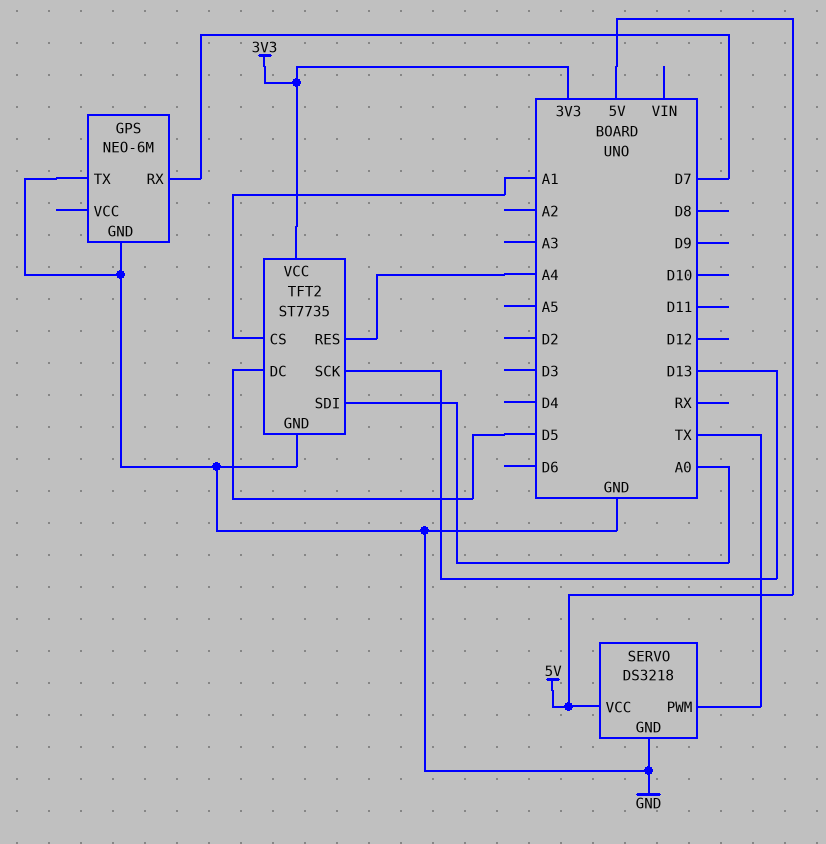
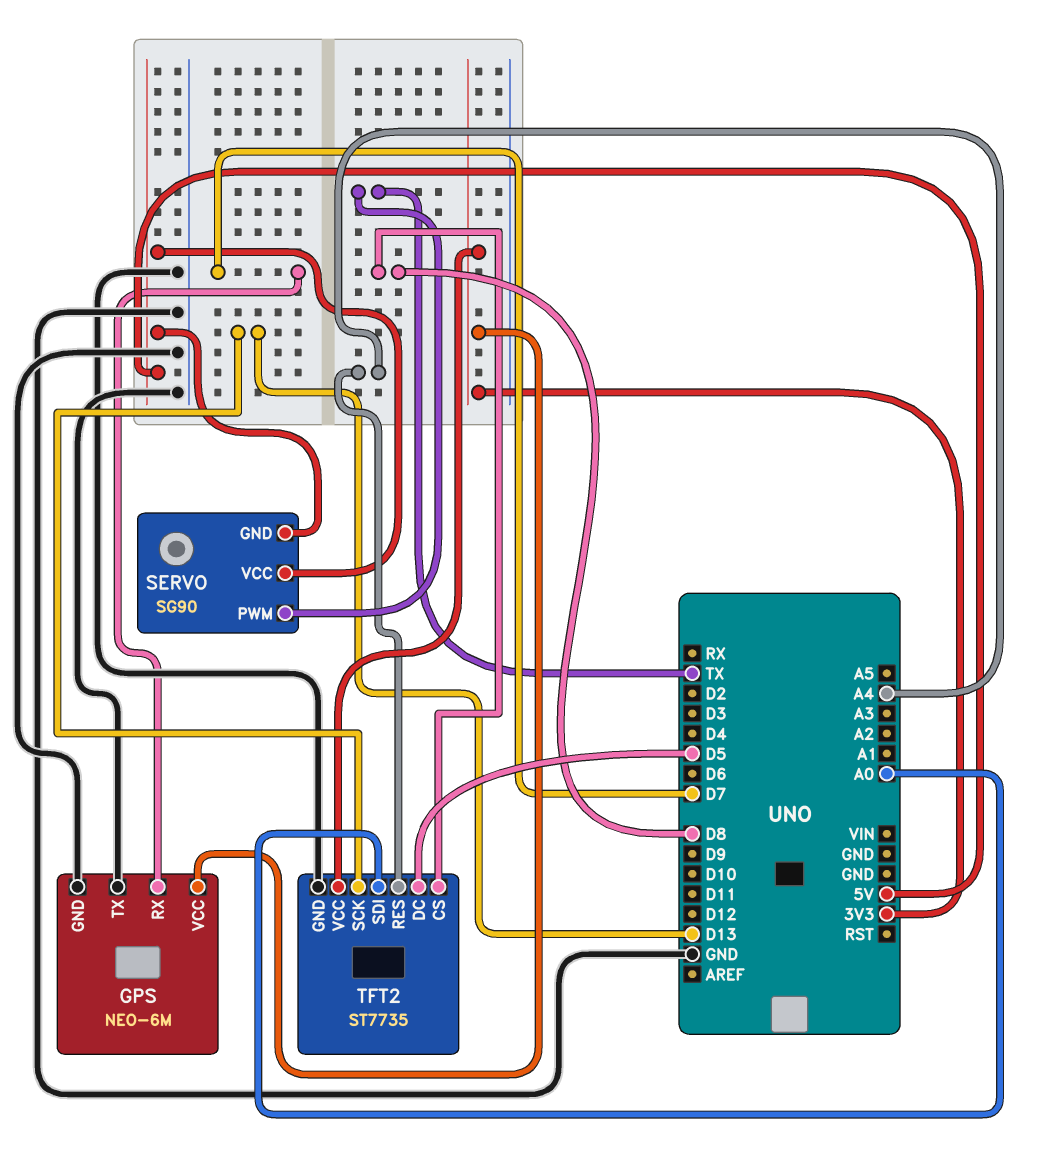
GPS pin VCC: none -> 3V3
SERVO: DS3218 -> SG90
SERVO pin GND: GND -> 5V
TFT2 pin CS: A1 -> D8

